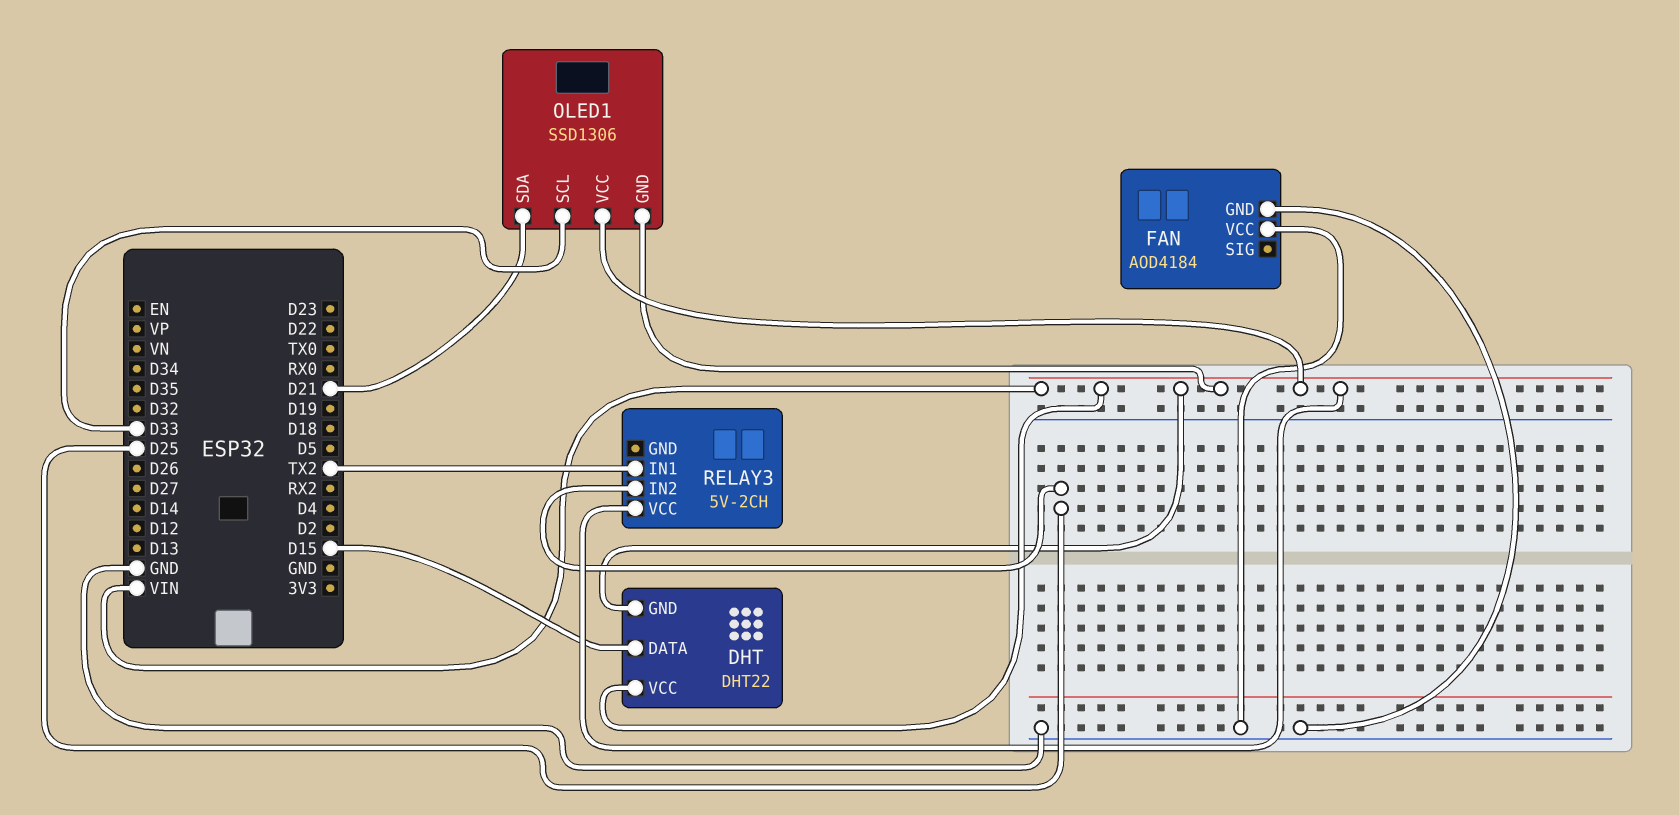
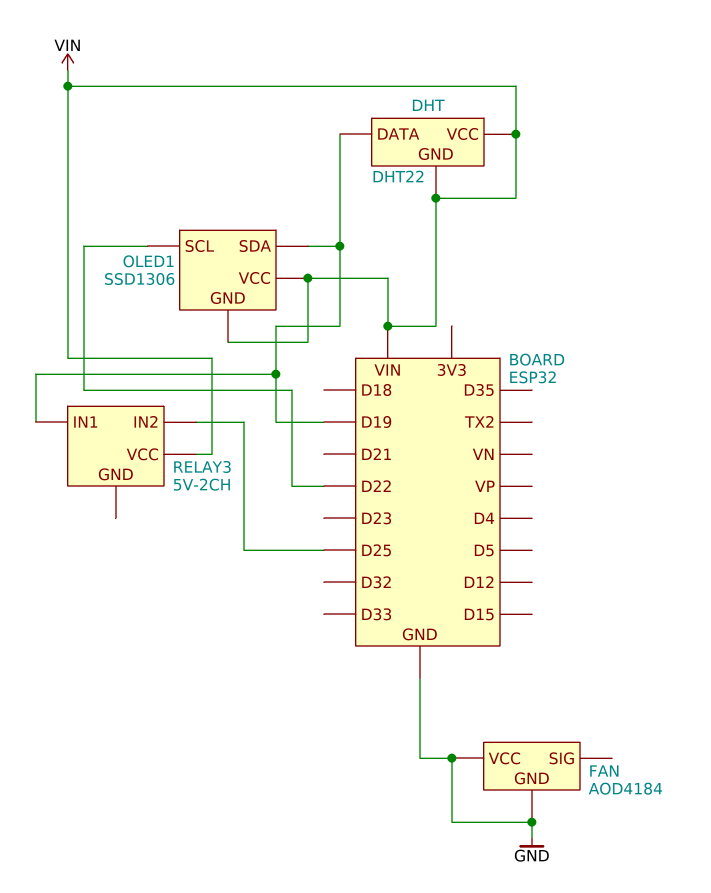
DHT pin DATA: D15 -> D19
OLED1 pin SCL: D33 -> D22
OLED1 pin SDA: D21 -> D19
RELAY3 pin IN1: TX2 -> D19

